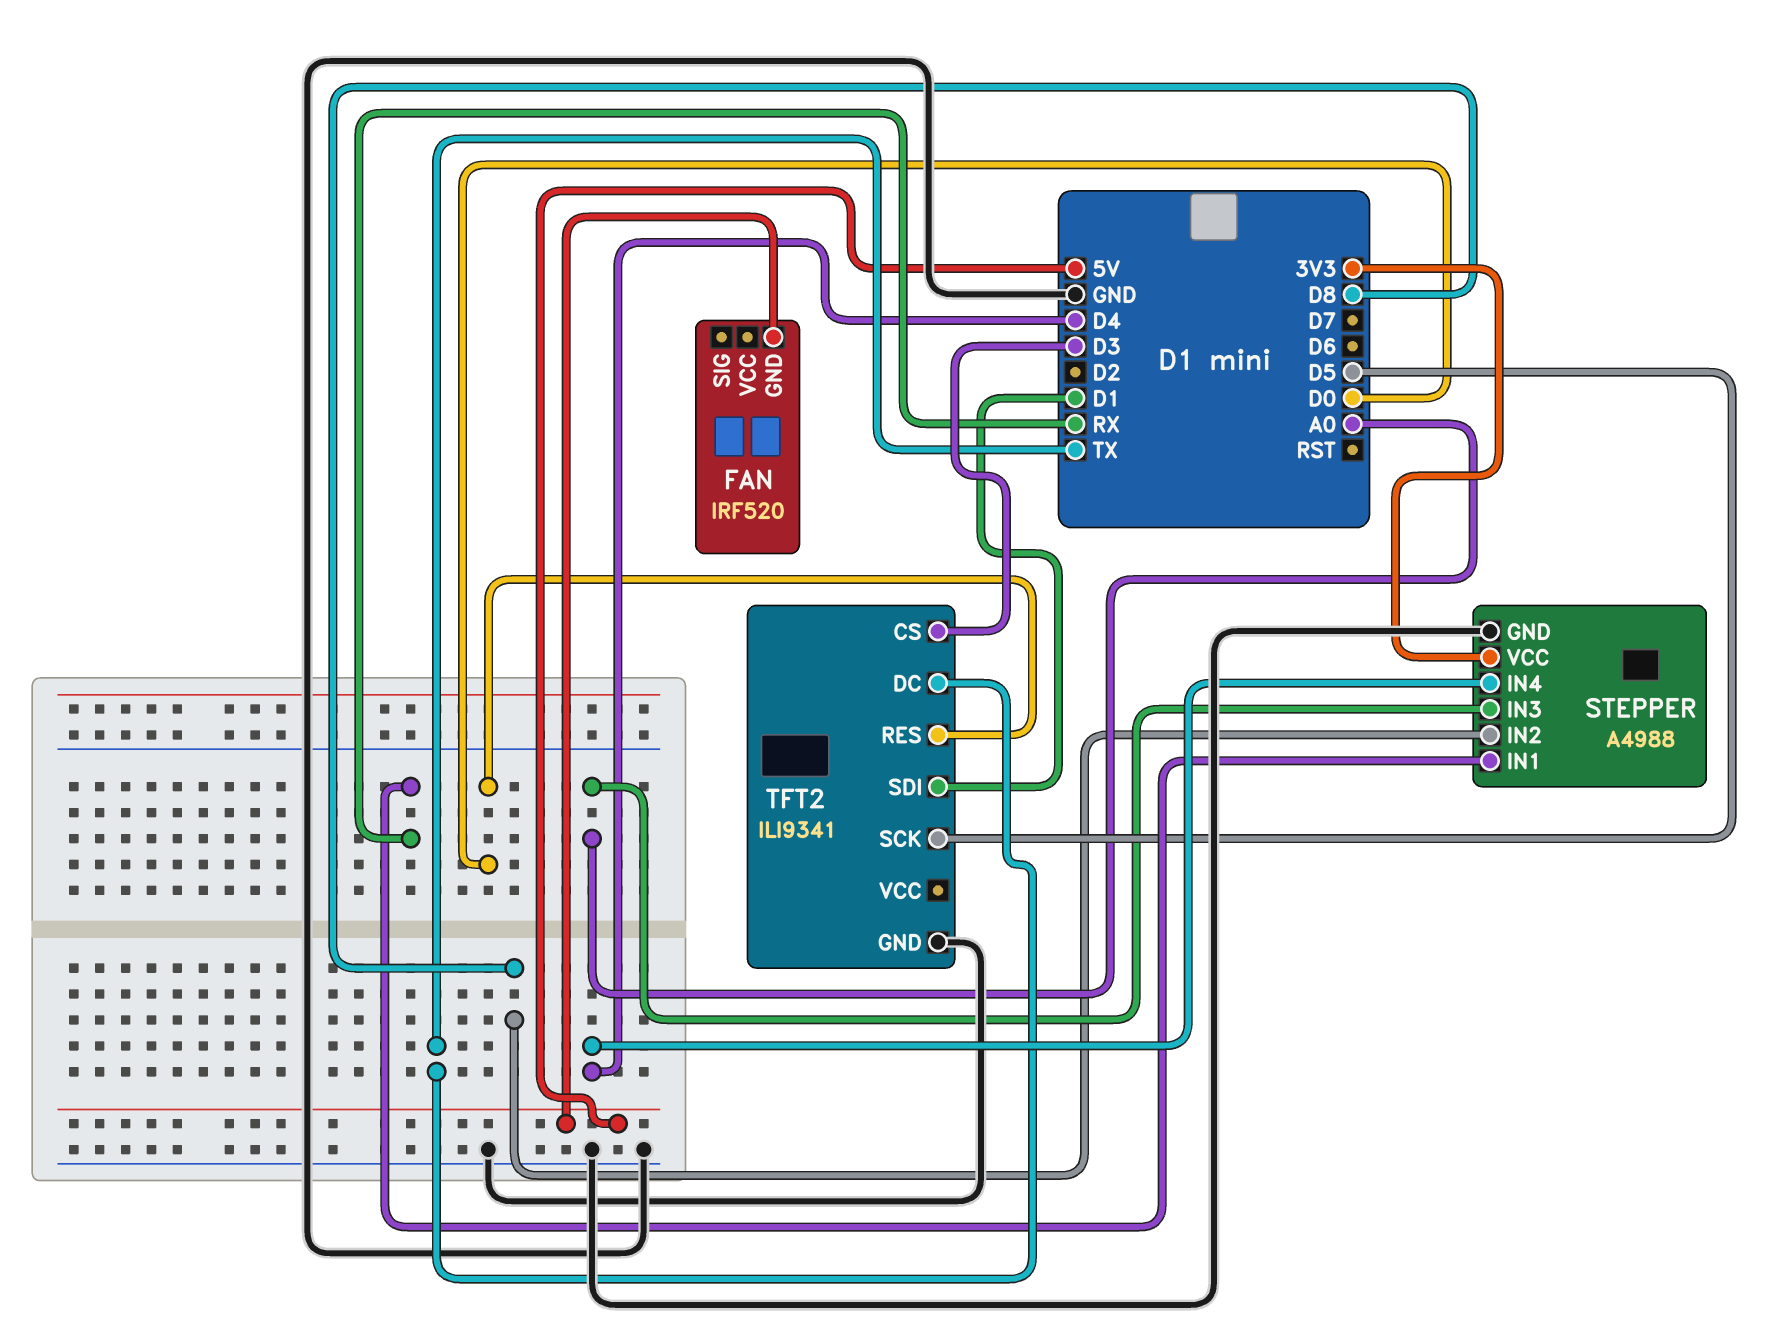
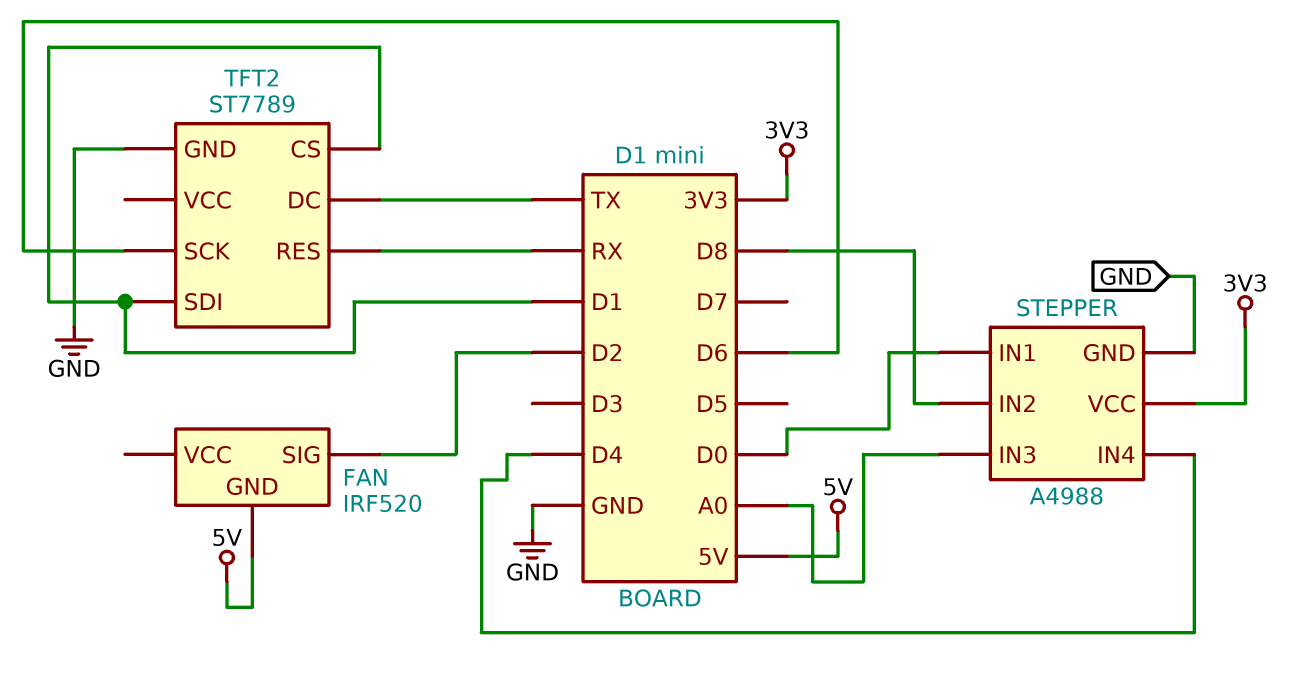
FAN pin SIG: none -> D2
STEPPER pin IN1: RX -> D0
TFT2: ILI9341 -> ST7789
TFT2 pin CS: D3 -> D1
TFT2 pin RES: D0 -> RX
TFT2 pin SCK: D5 -> D6

